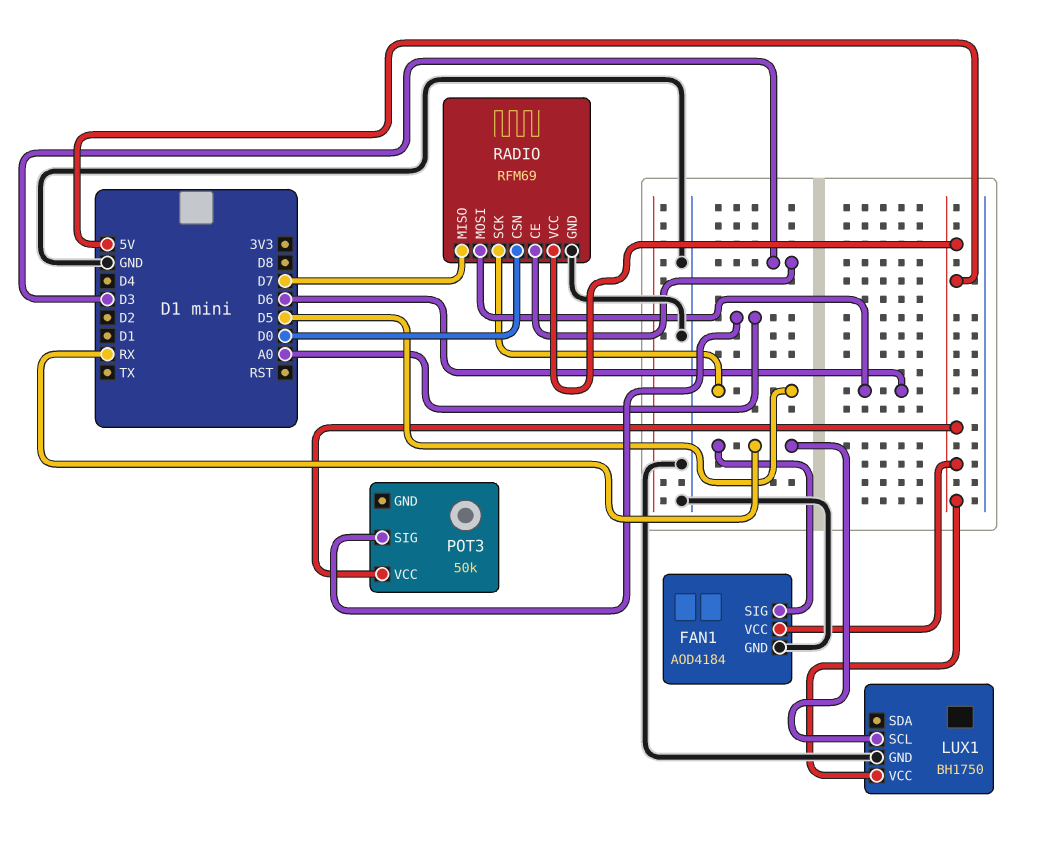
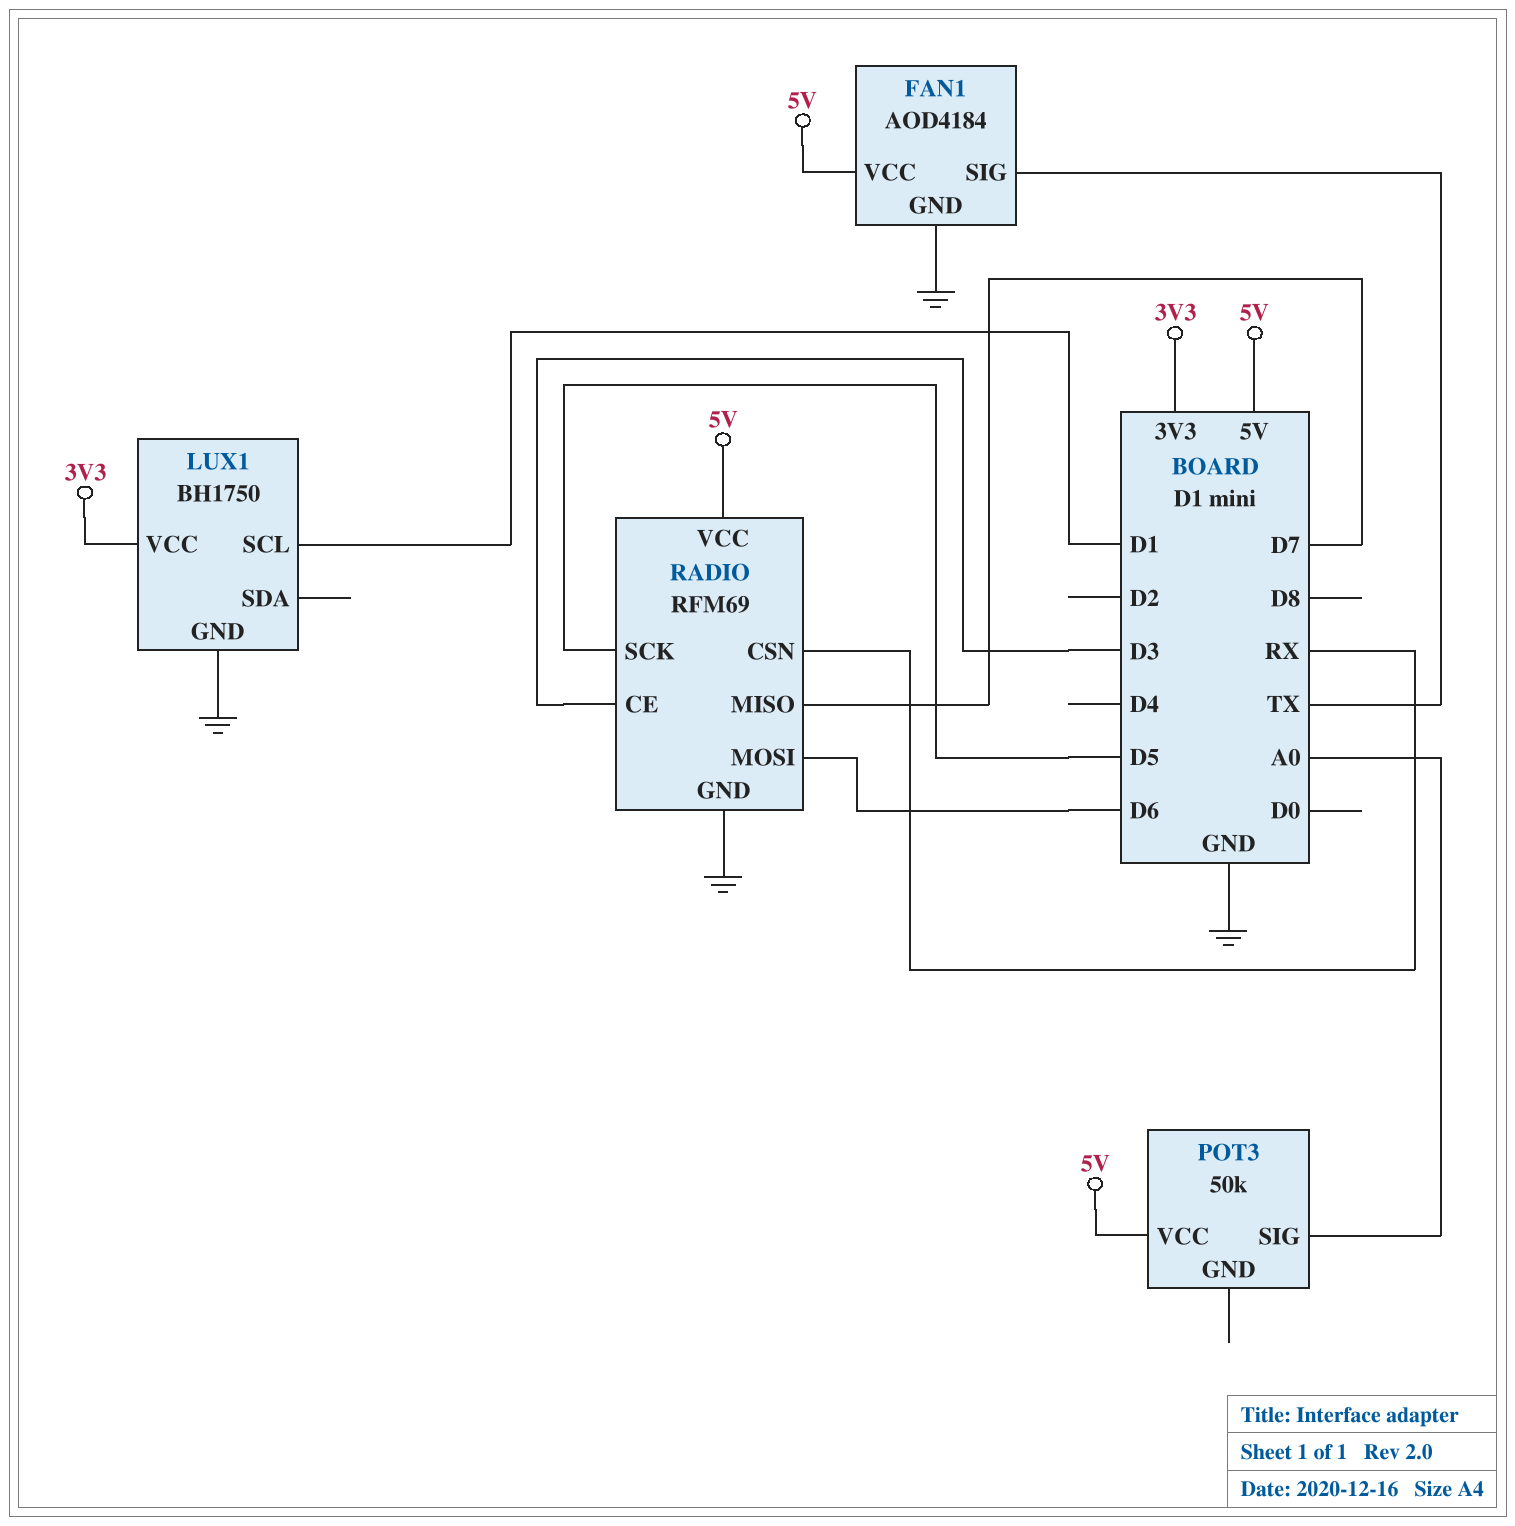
FAN1 pin SIG: RX -> TX
LUX1 pin SCL: RX -> D1
LUX1 pin VCC: 5V -> 3V3
RADIO pin CSN: D0 -> RX

